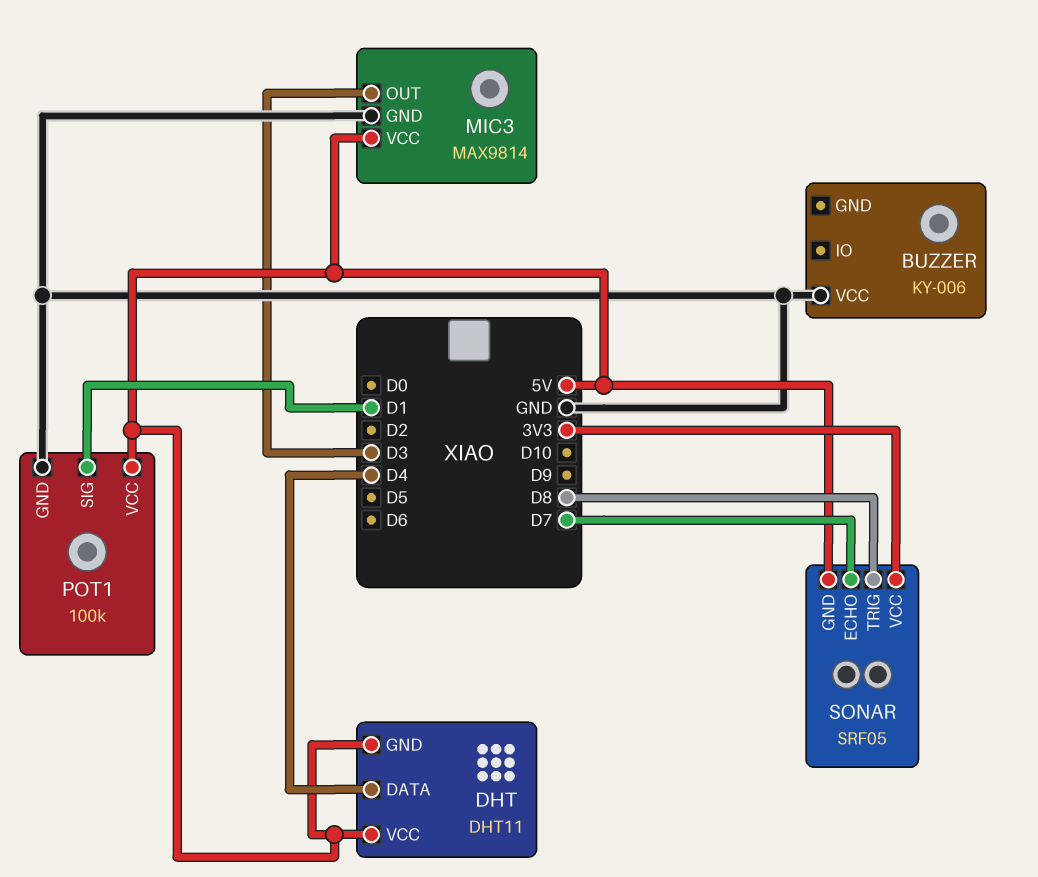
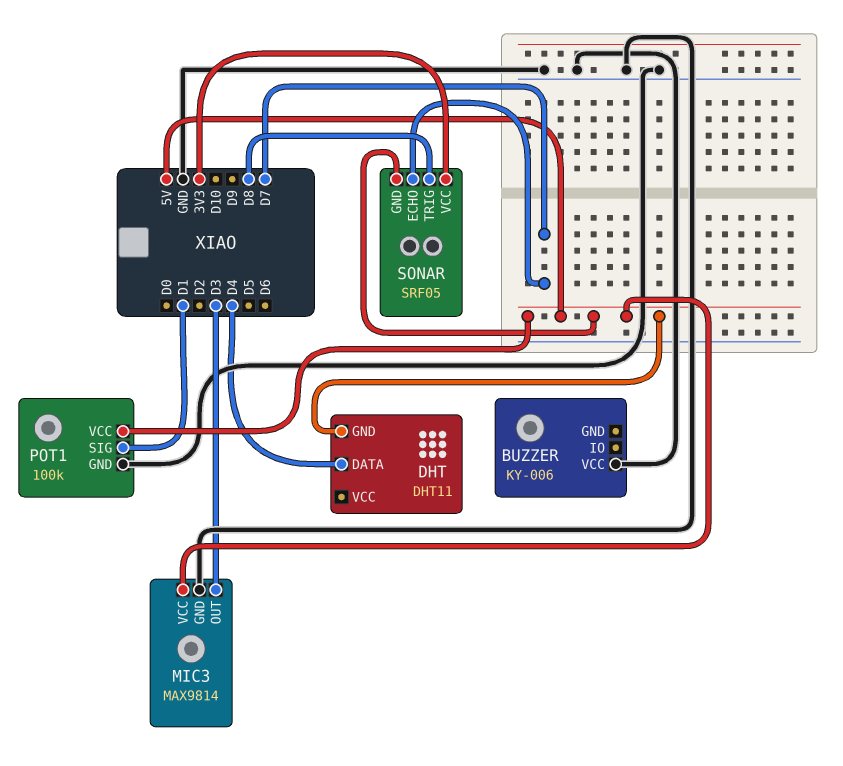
DHT pin VCC: 5V -> none

